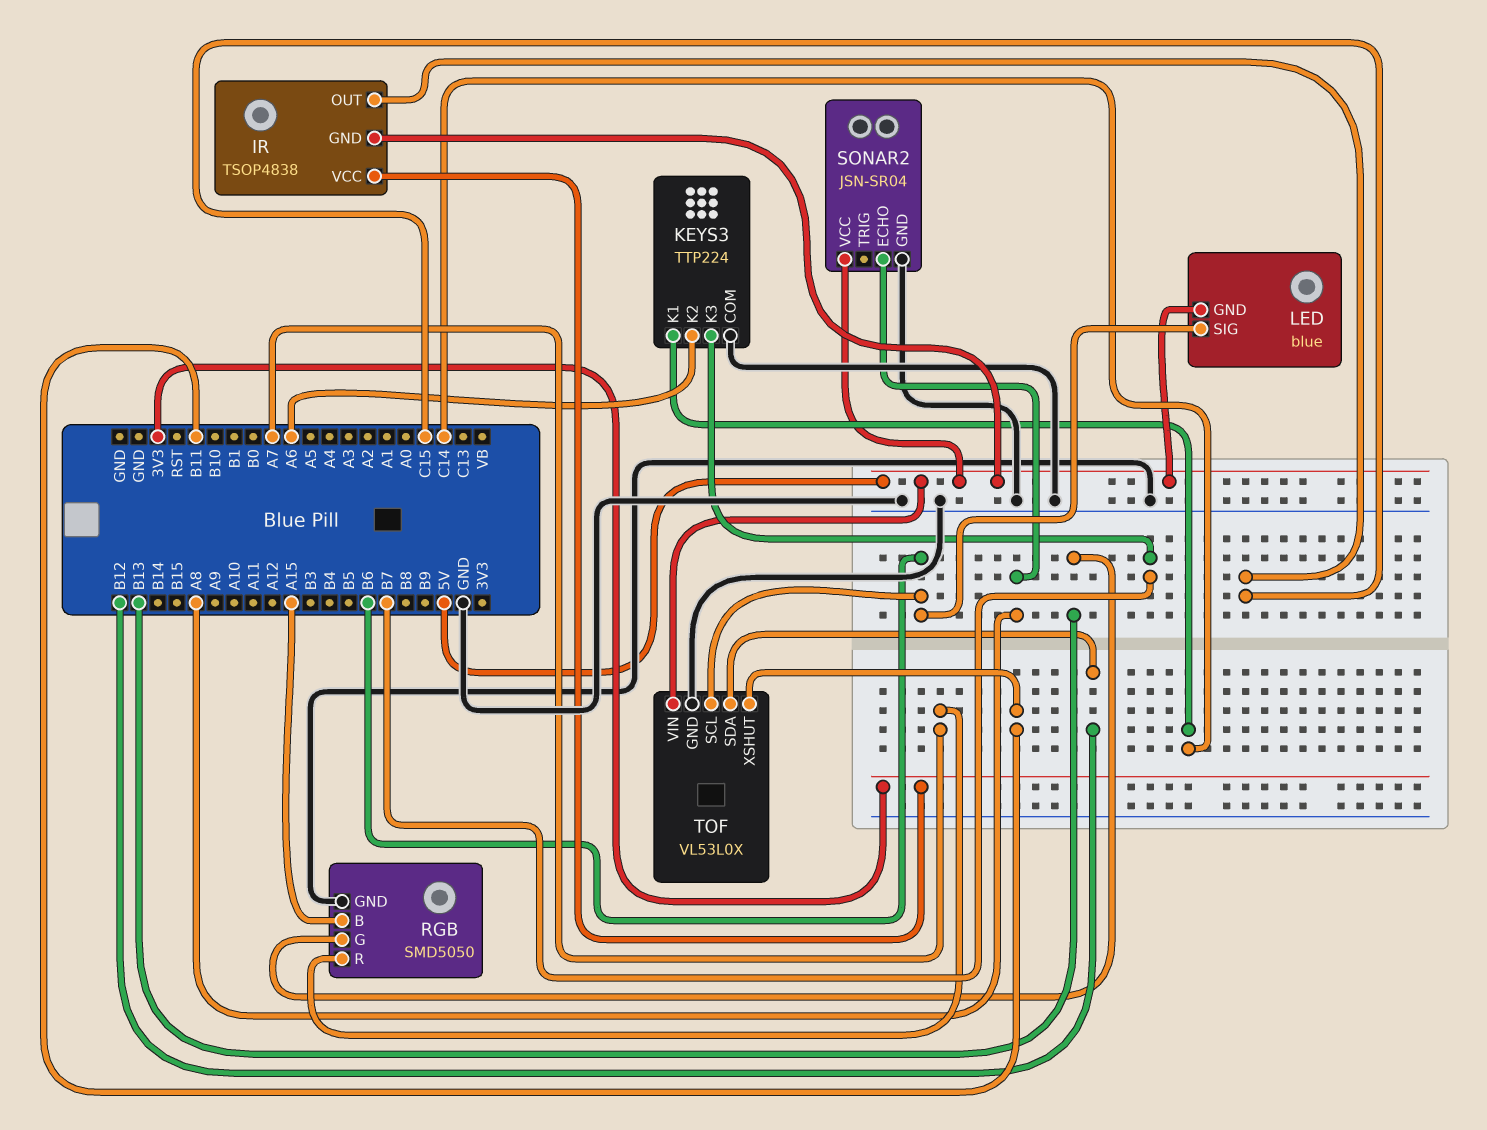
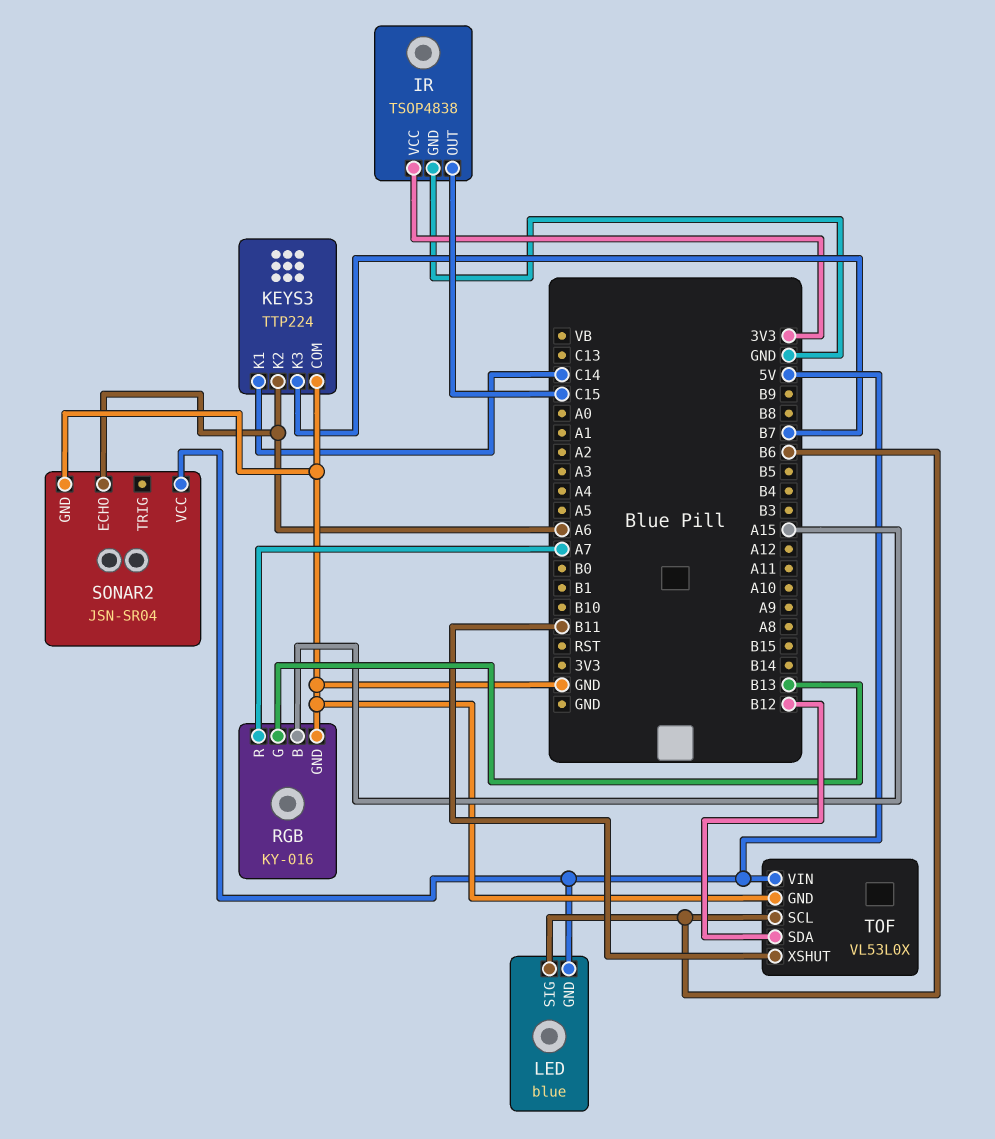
IR pin GND: 5V -> GND
RGB: SMD5050 -> KY-016
SONAR2 pin ECHO: A8 -> A6

